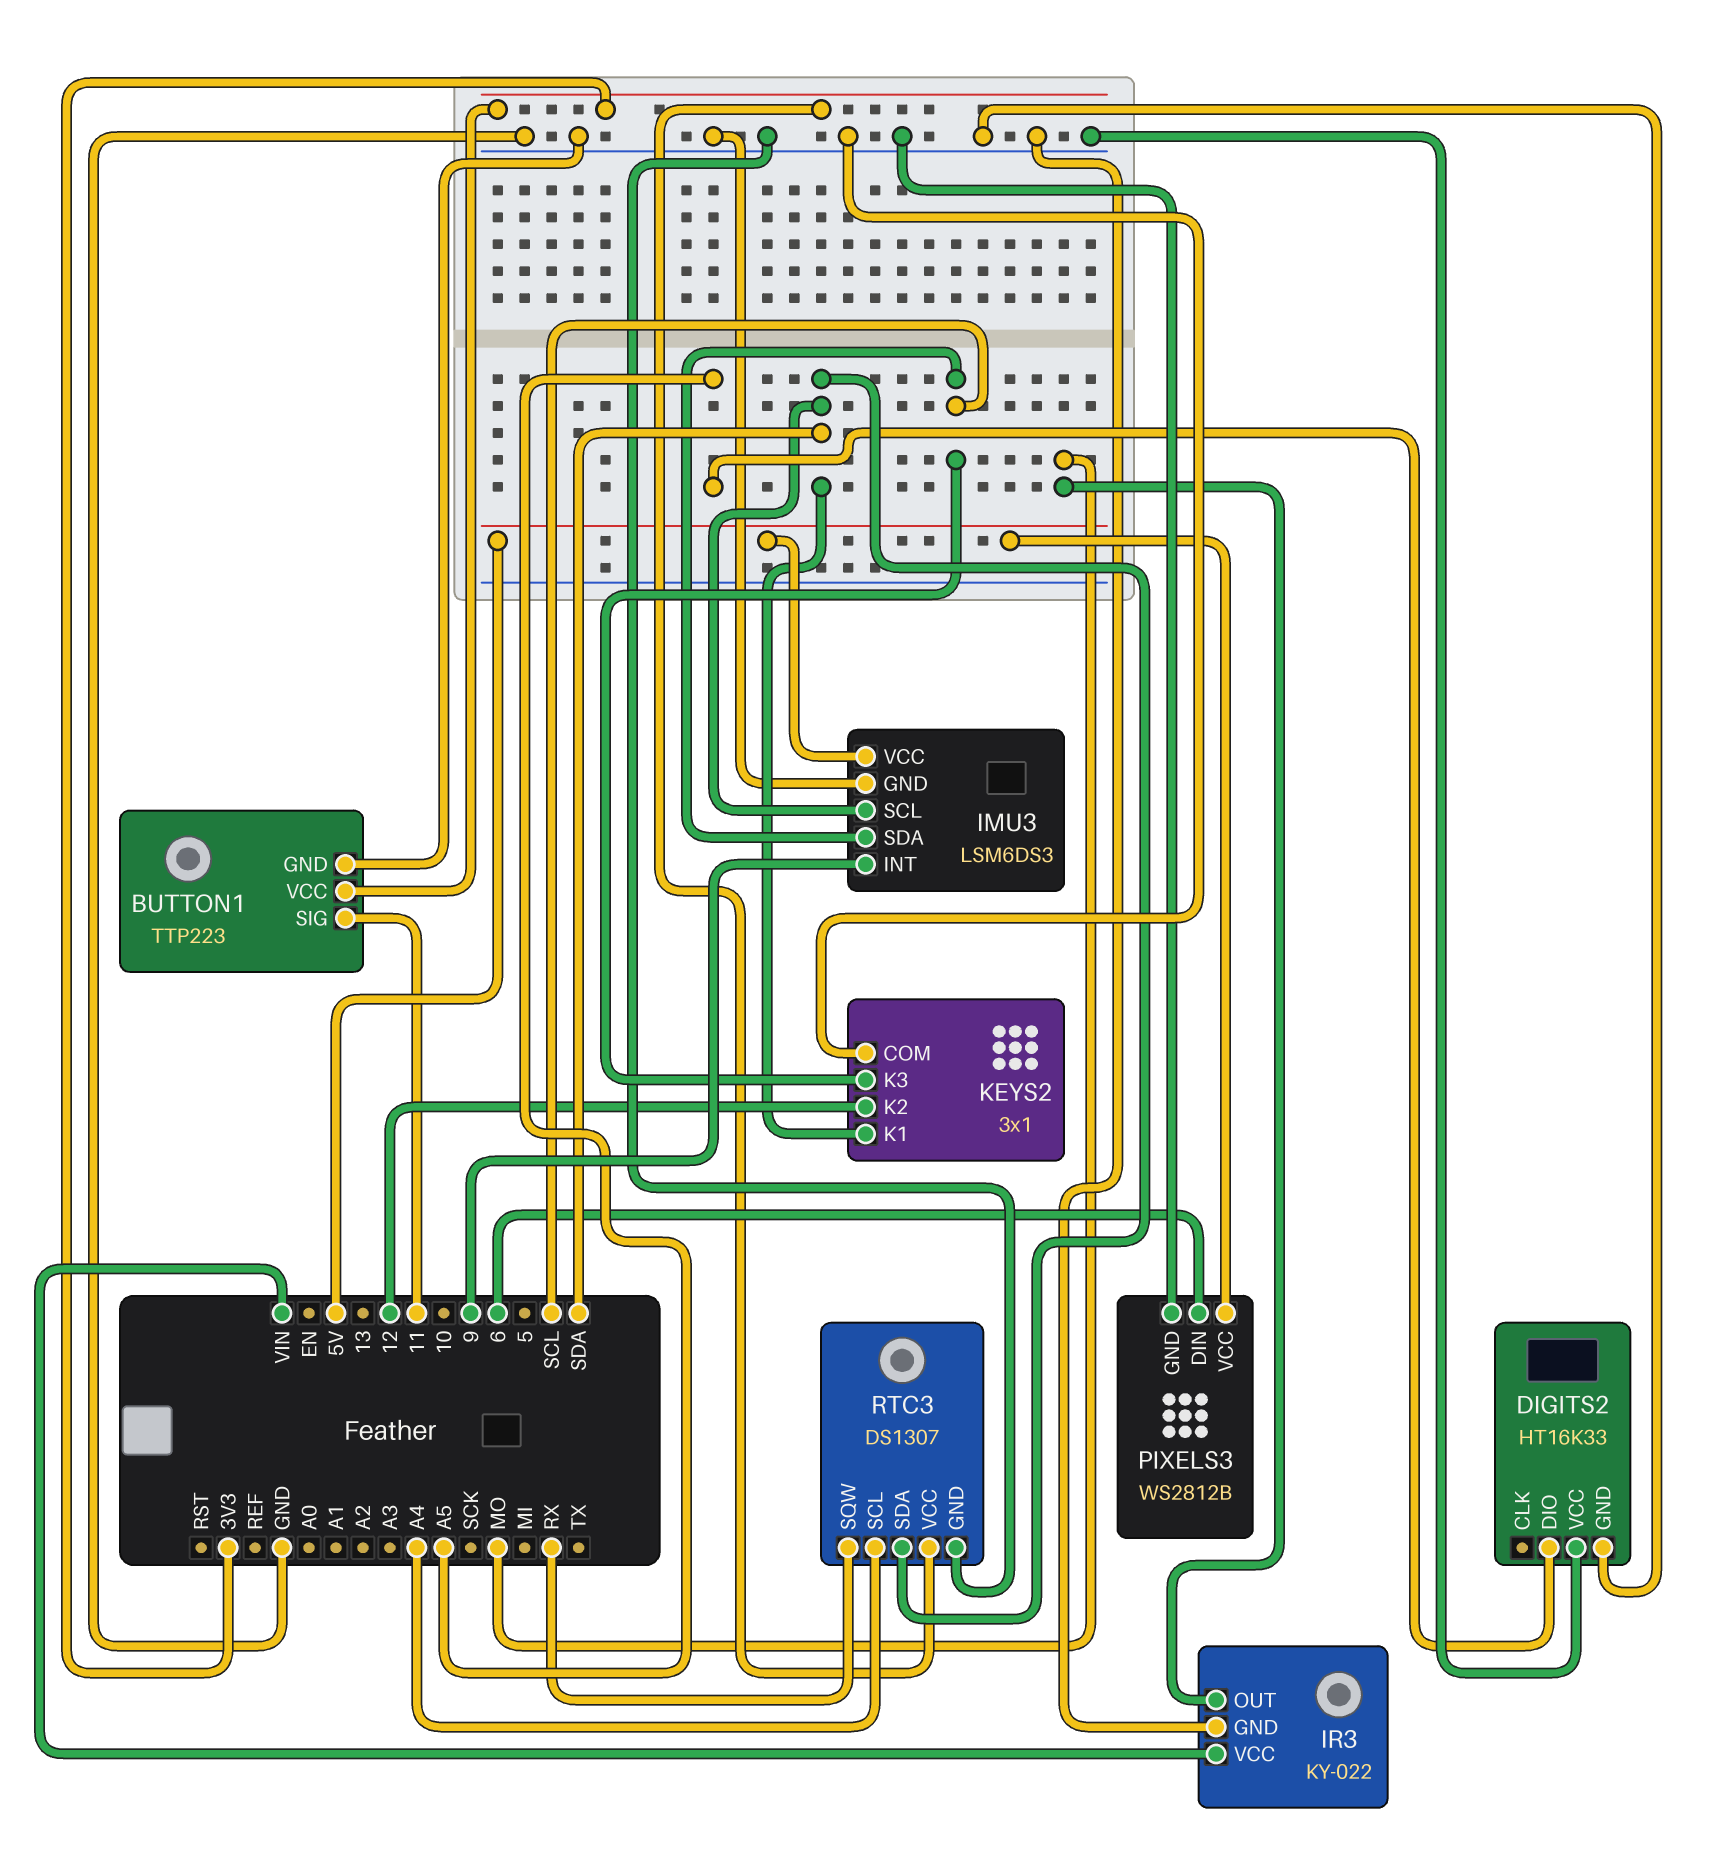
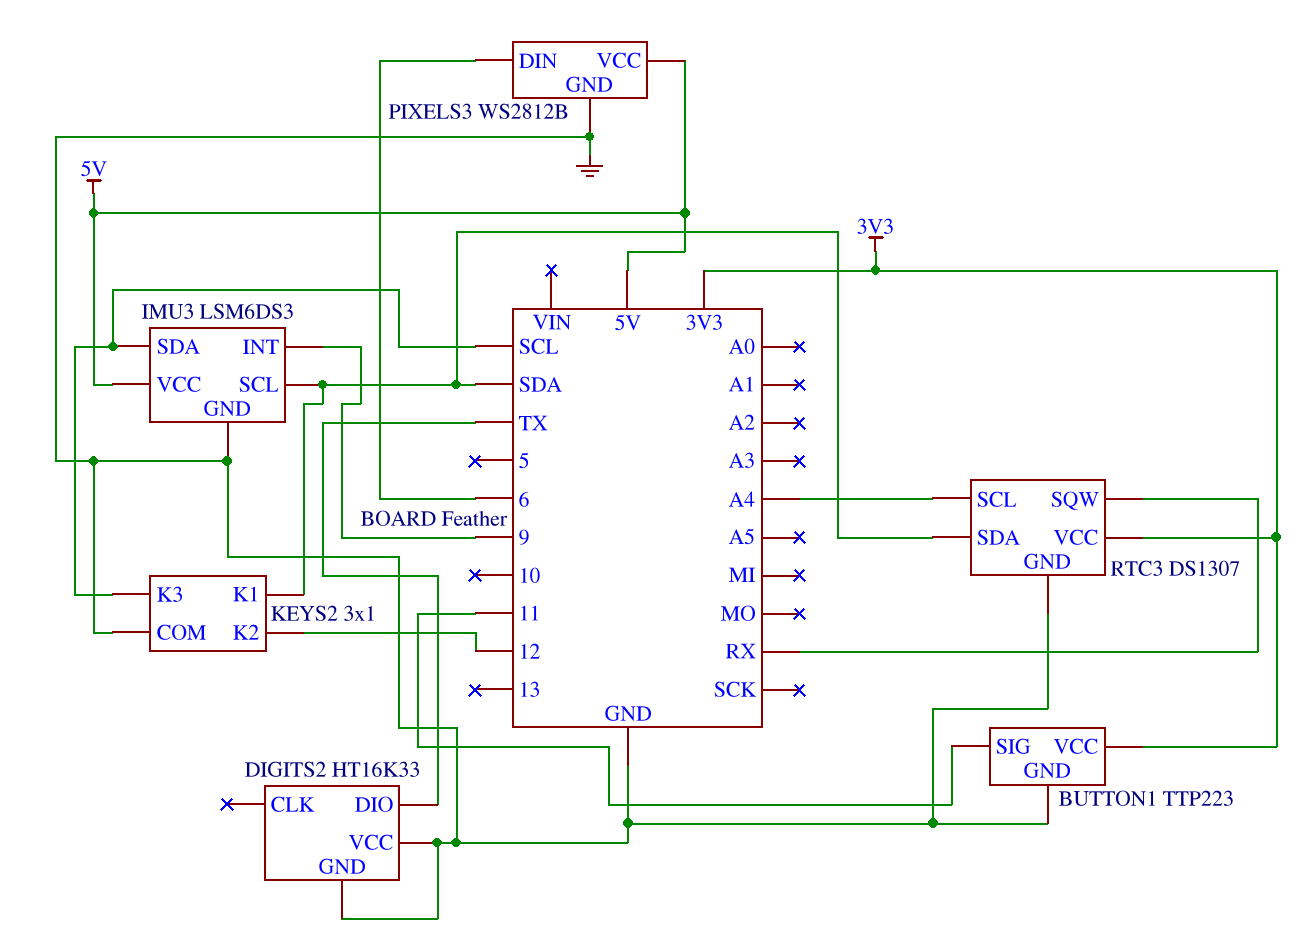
DIGITS2 pin DIO: A5 -> TX
IR3: KY-022 -> none
IR3 pin GND: GND -> none
IR3 pin OUT: MO -> none
IR3 pin VCC: VIN -> none

